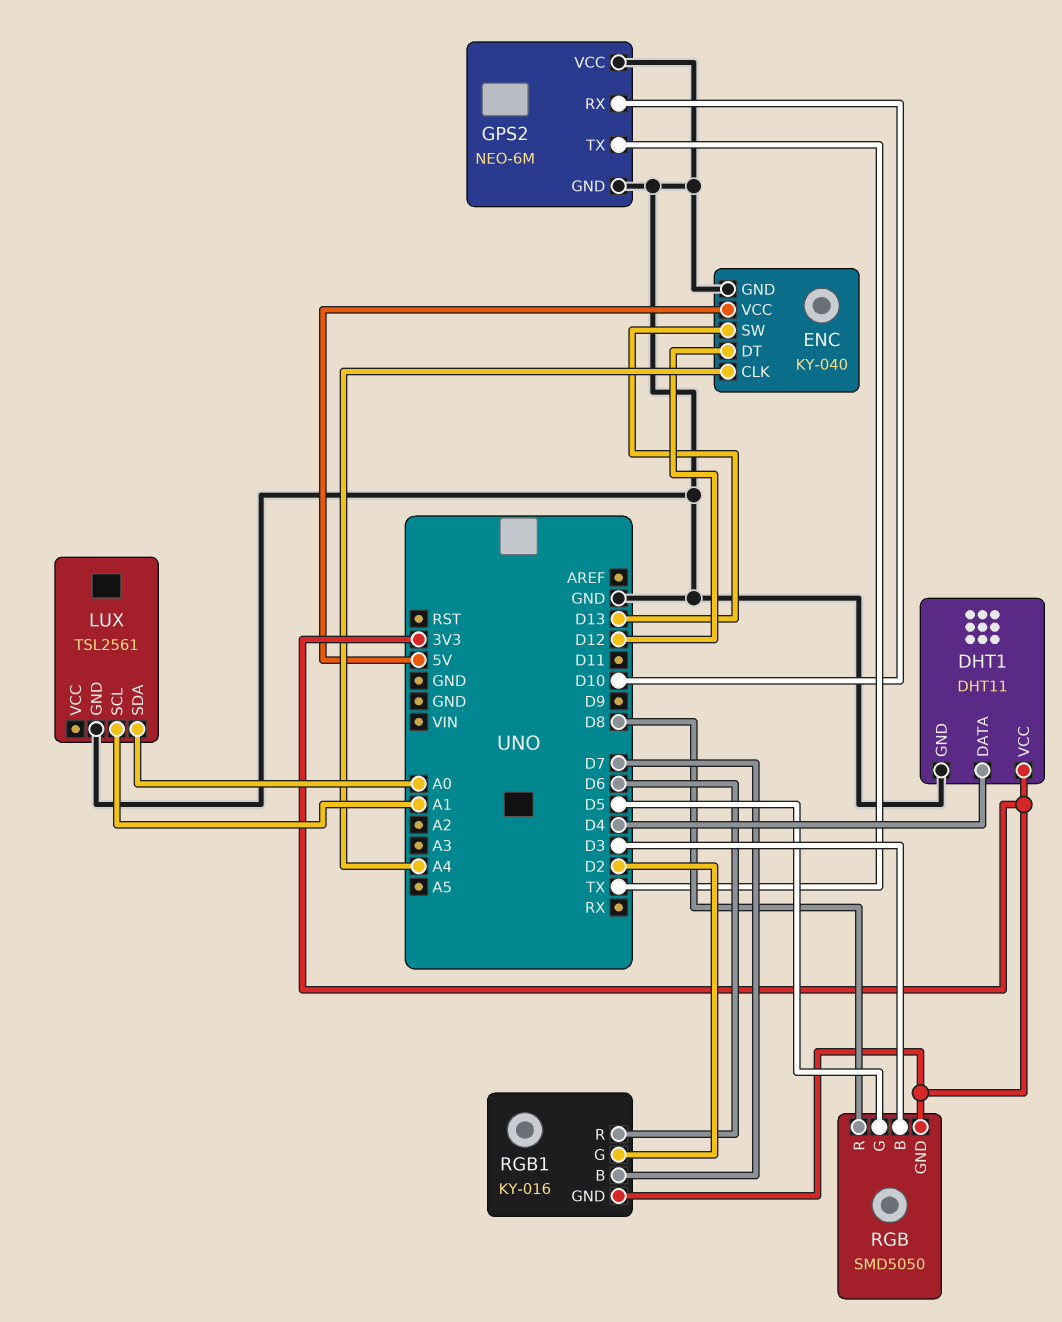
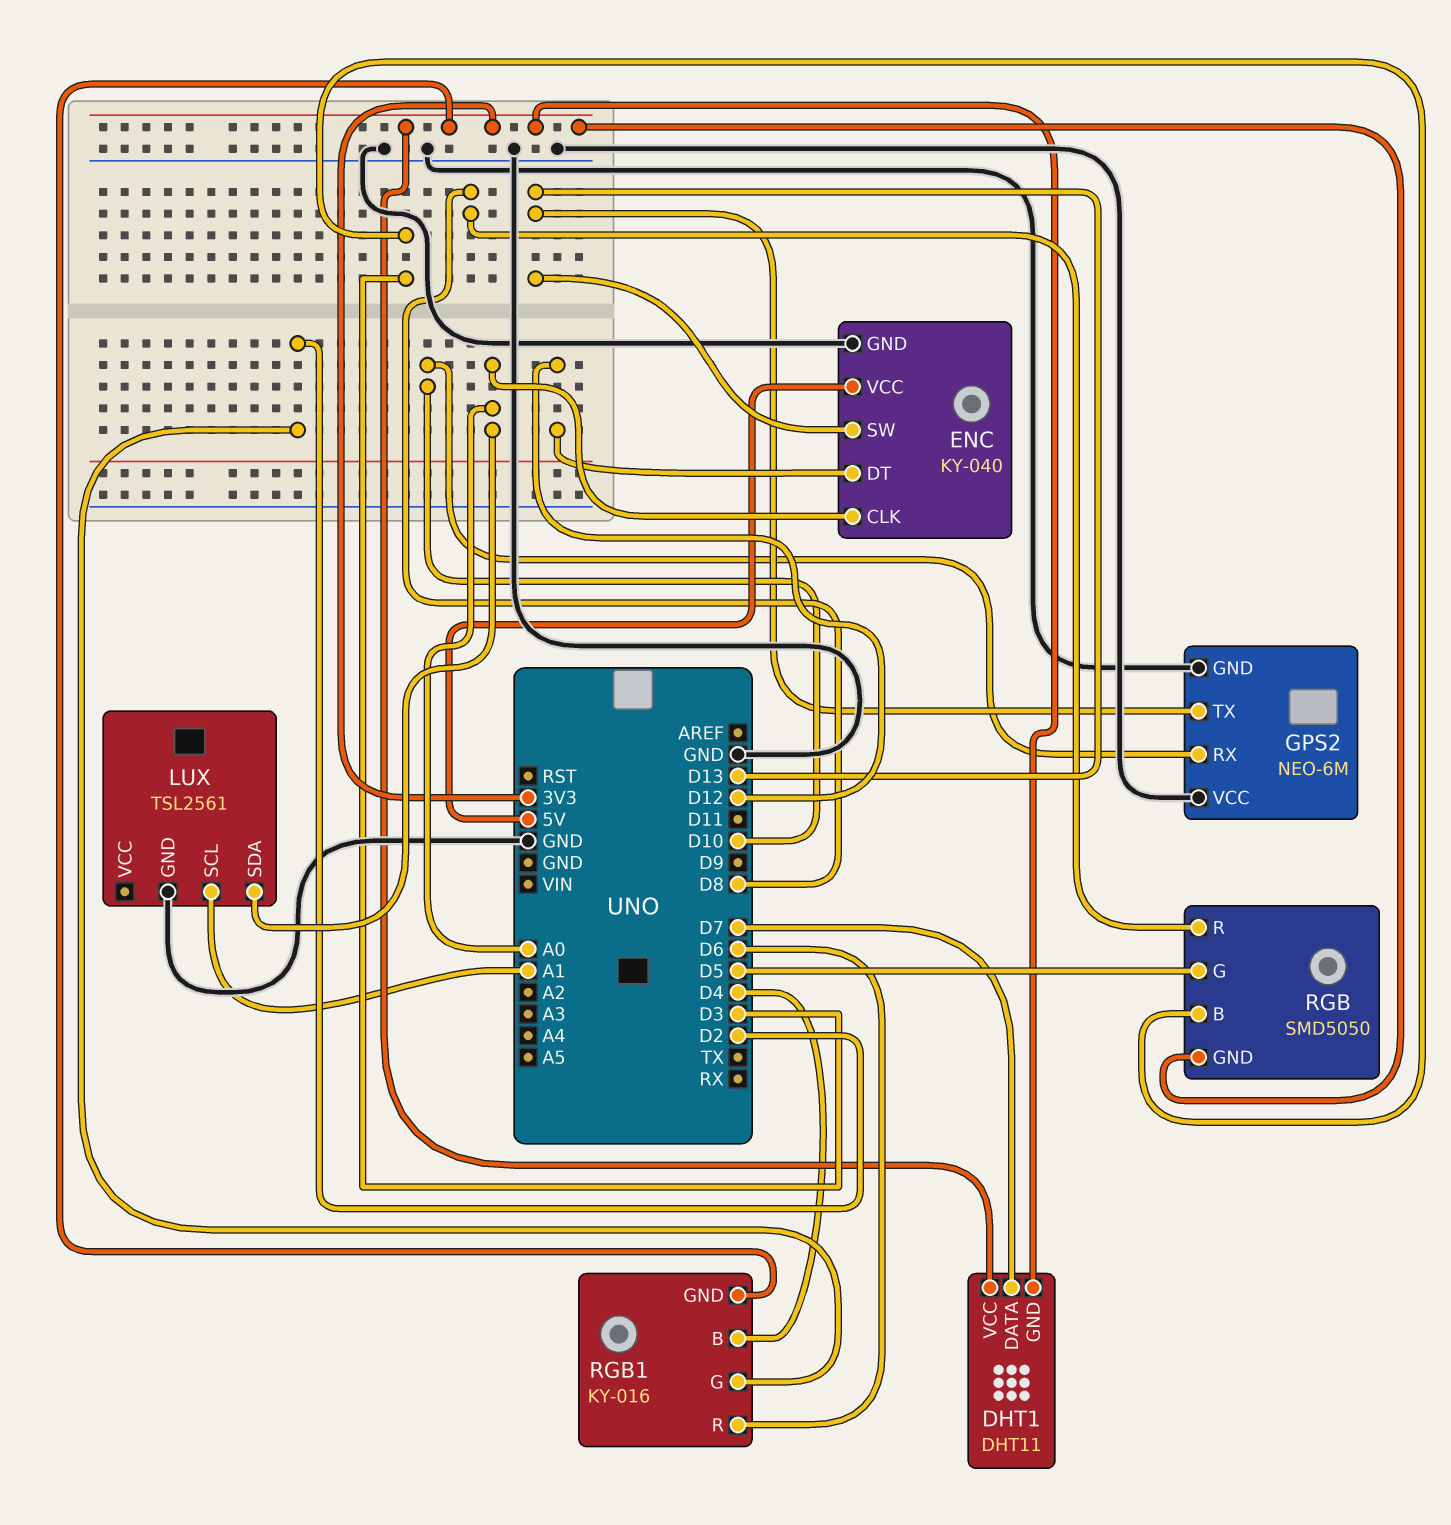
DHT1 pin DATA: D4 -> D7
DHT1 pin GND: GND -> 3V3
ENC pin CLK: A4 -> A0
GPS2 pin TX: TX -> D13
RGB1 pin B: D7 -> D4

